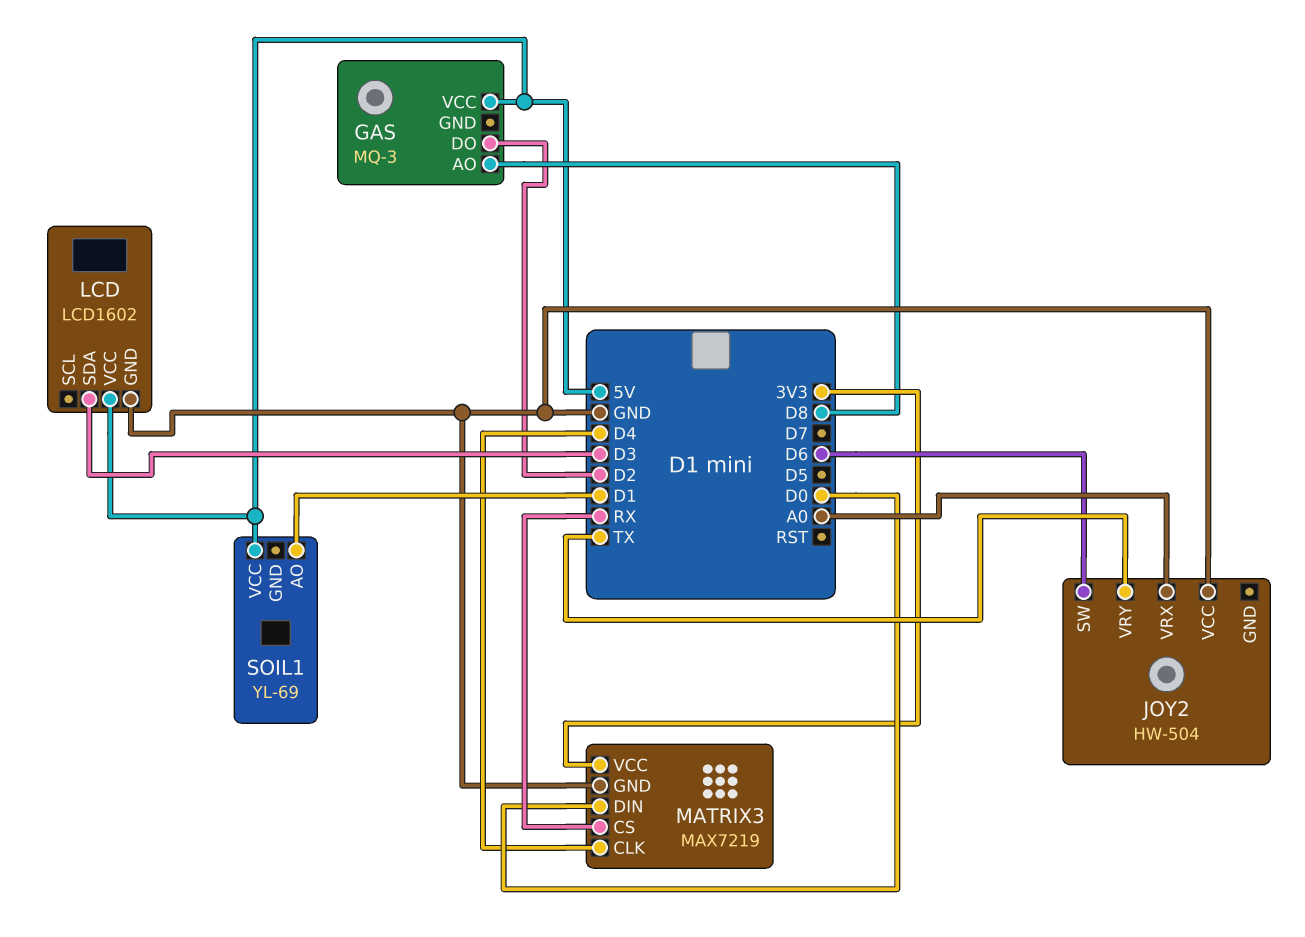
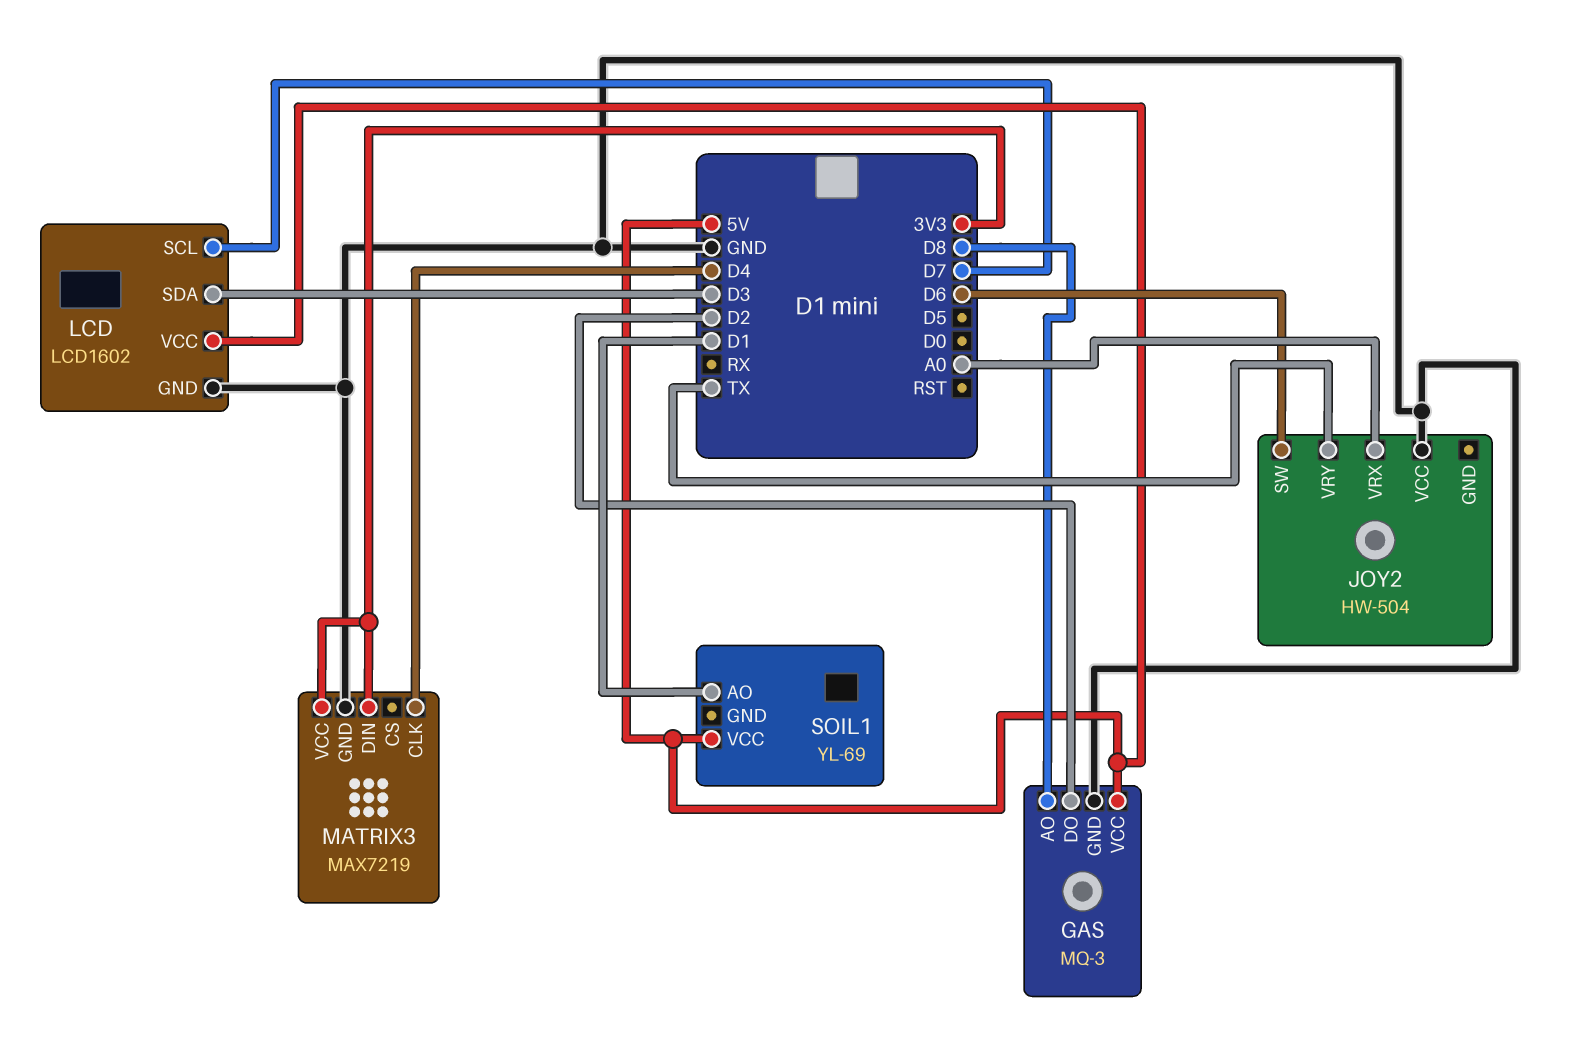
GAS pin GND: none -> GND
LCD pin SCL: none -> D7
MATRIX3 pin CS: RX -> none
MATRIX3 pin DIN: D0 -> 3V3

